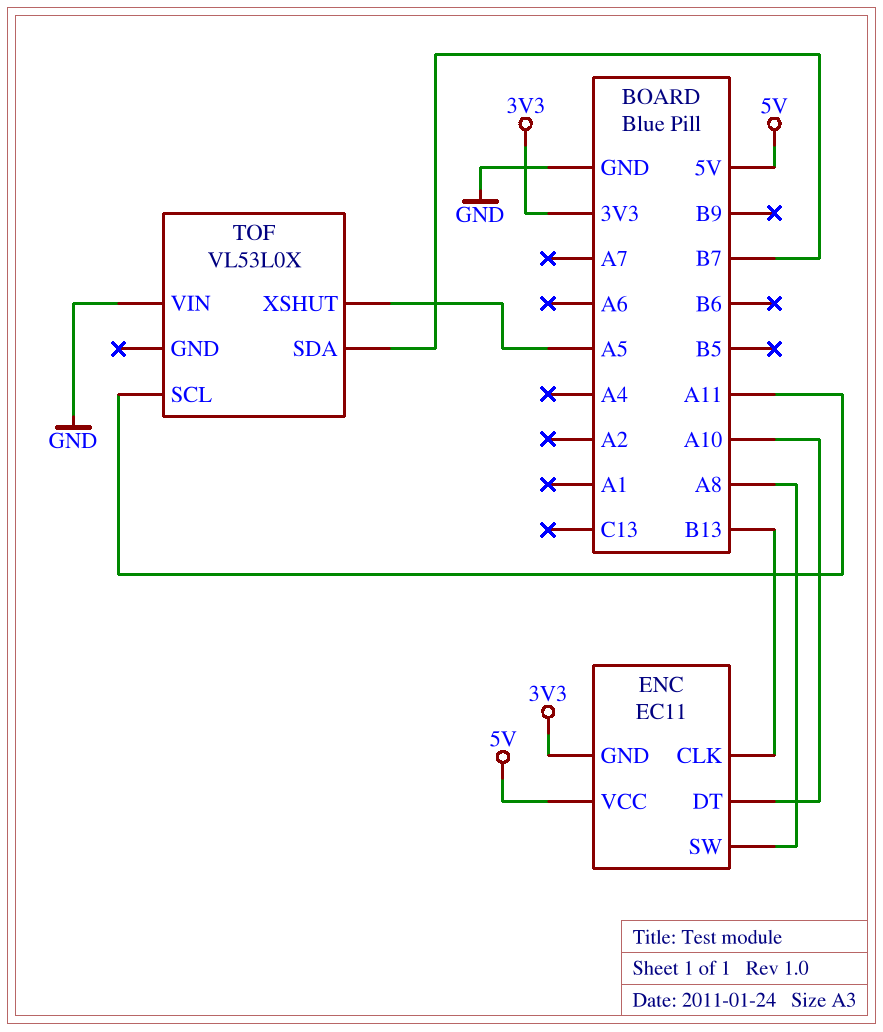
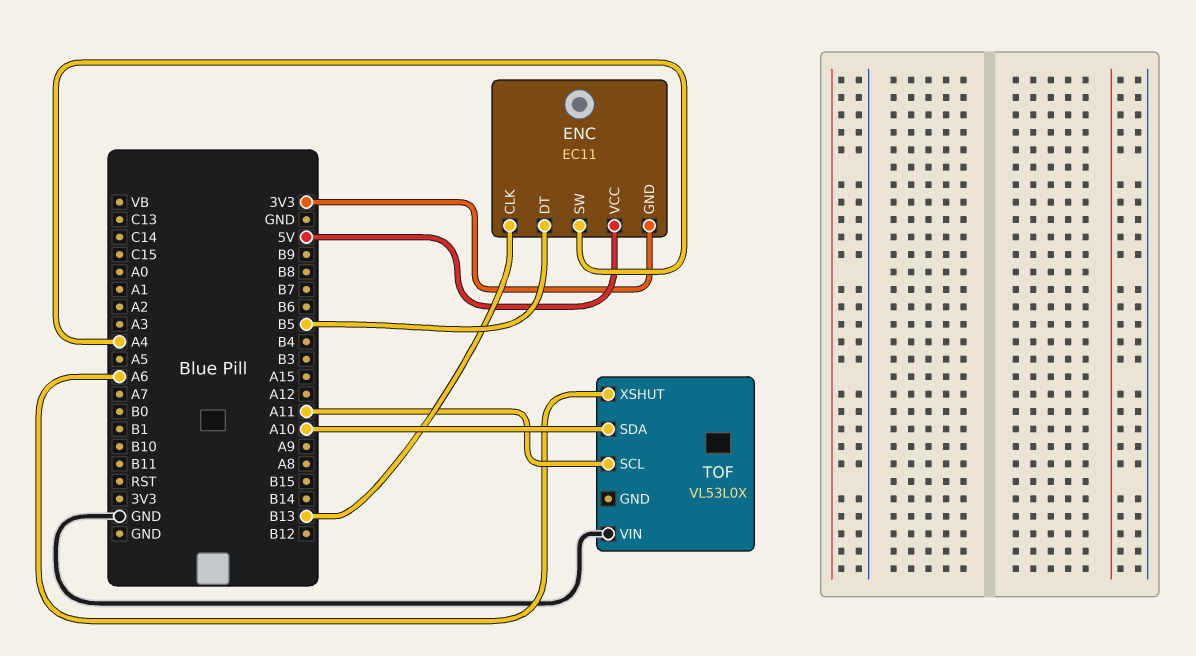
ENC pin DT: A10 -> B5
ENC pin SW: A8 -> A4
TOF pin SDA: B7 -> A10
TOF pin XSHUT: A5 -> A6

